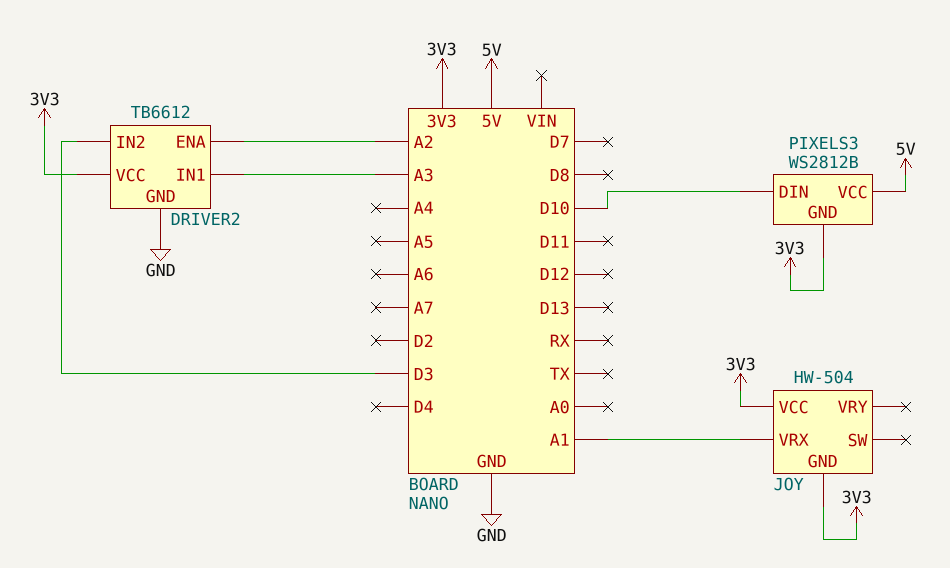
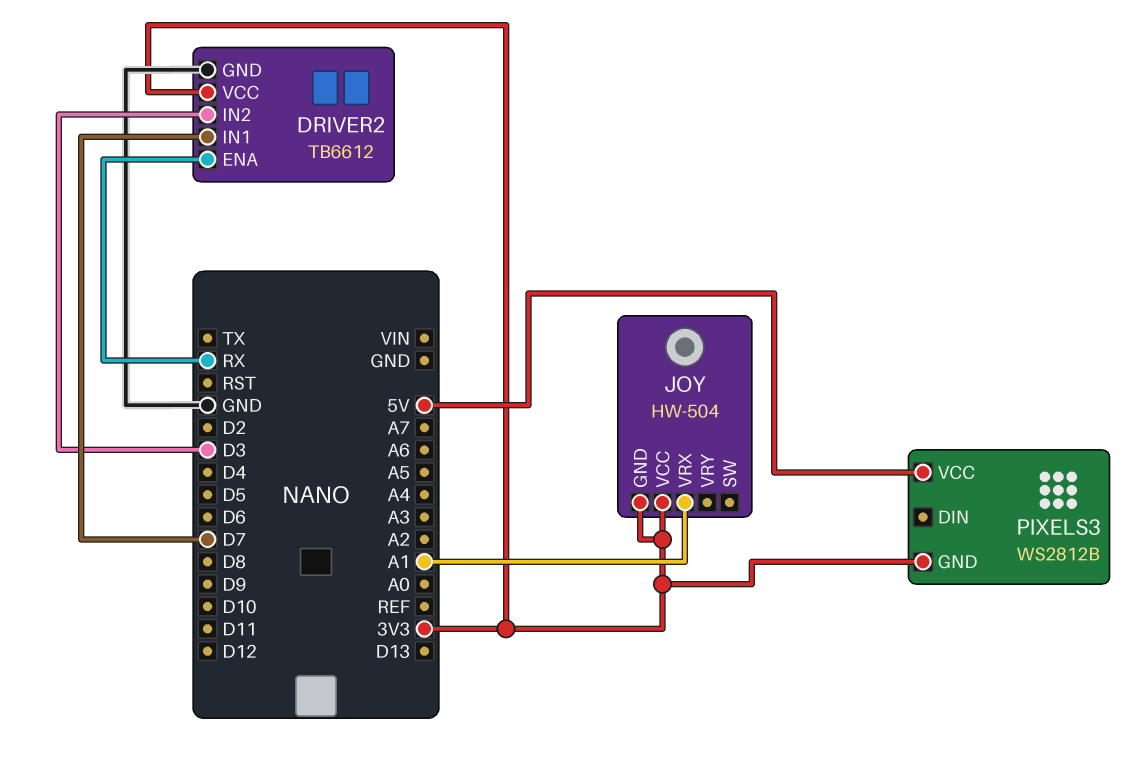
DRIVER2 pin ENA: A2 -> RX
DRIVER2 pin IN1: A3 -> D7
PIXELS3 pin DIN: D10 -> none

